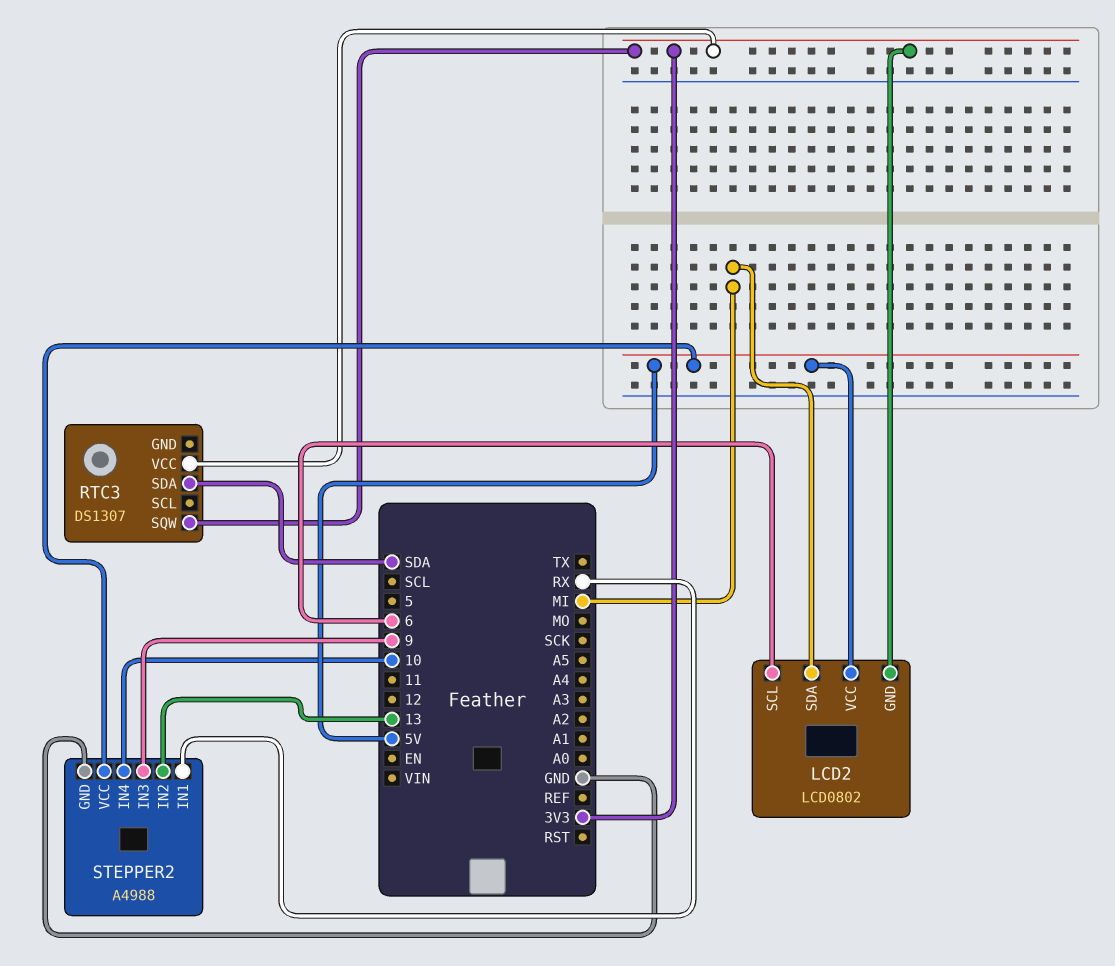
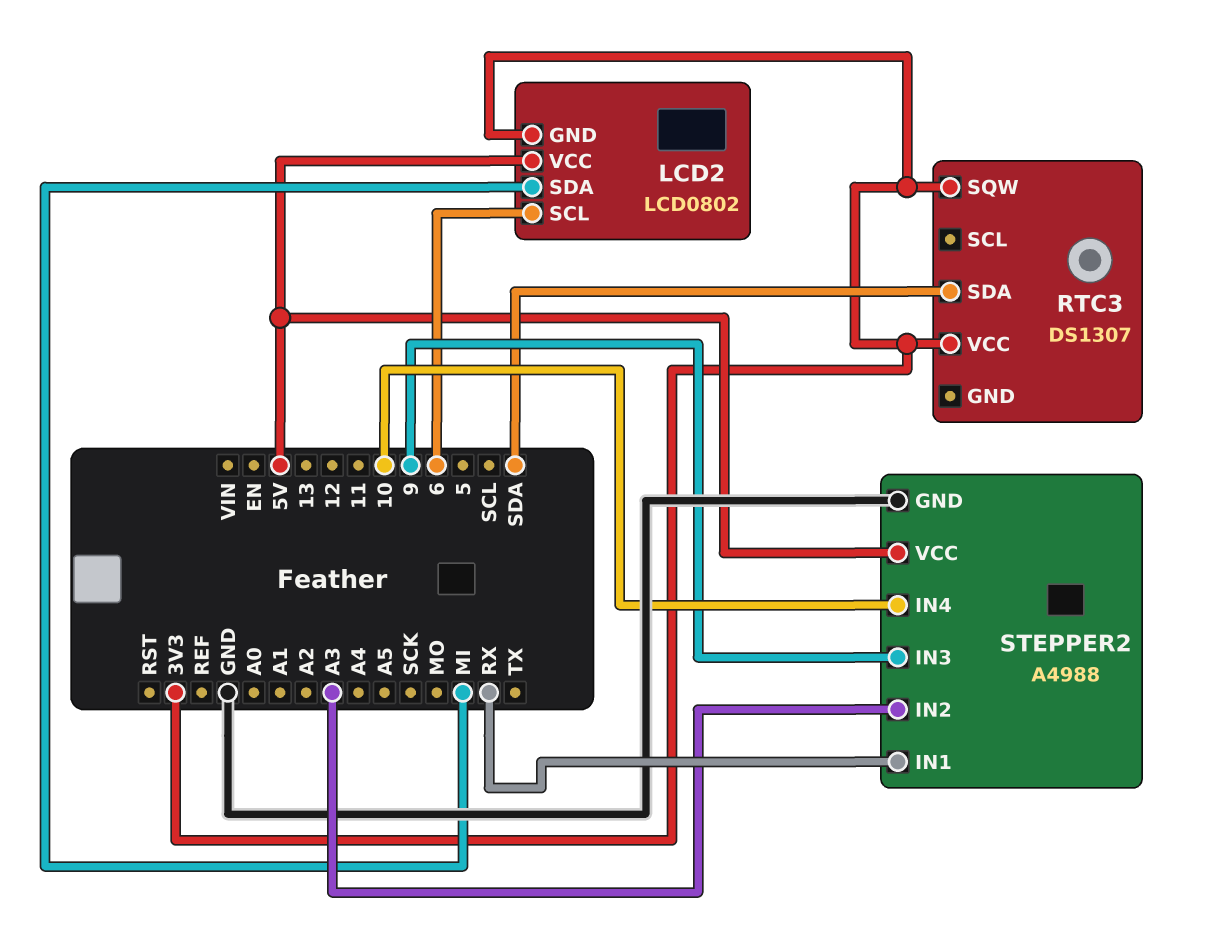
STEPPER2 pin IN2: 13 -> A3

